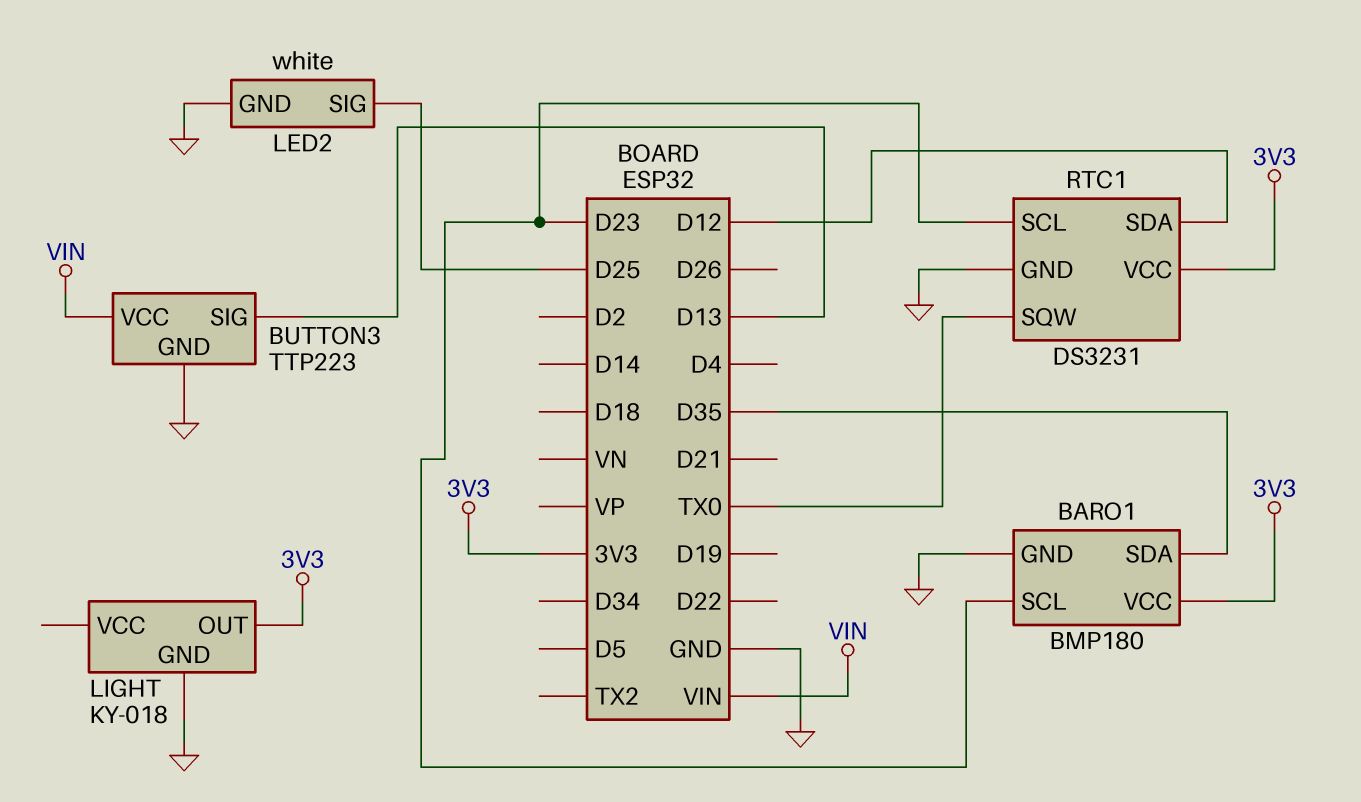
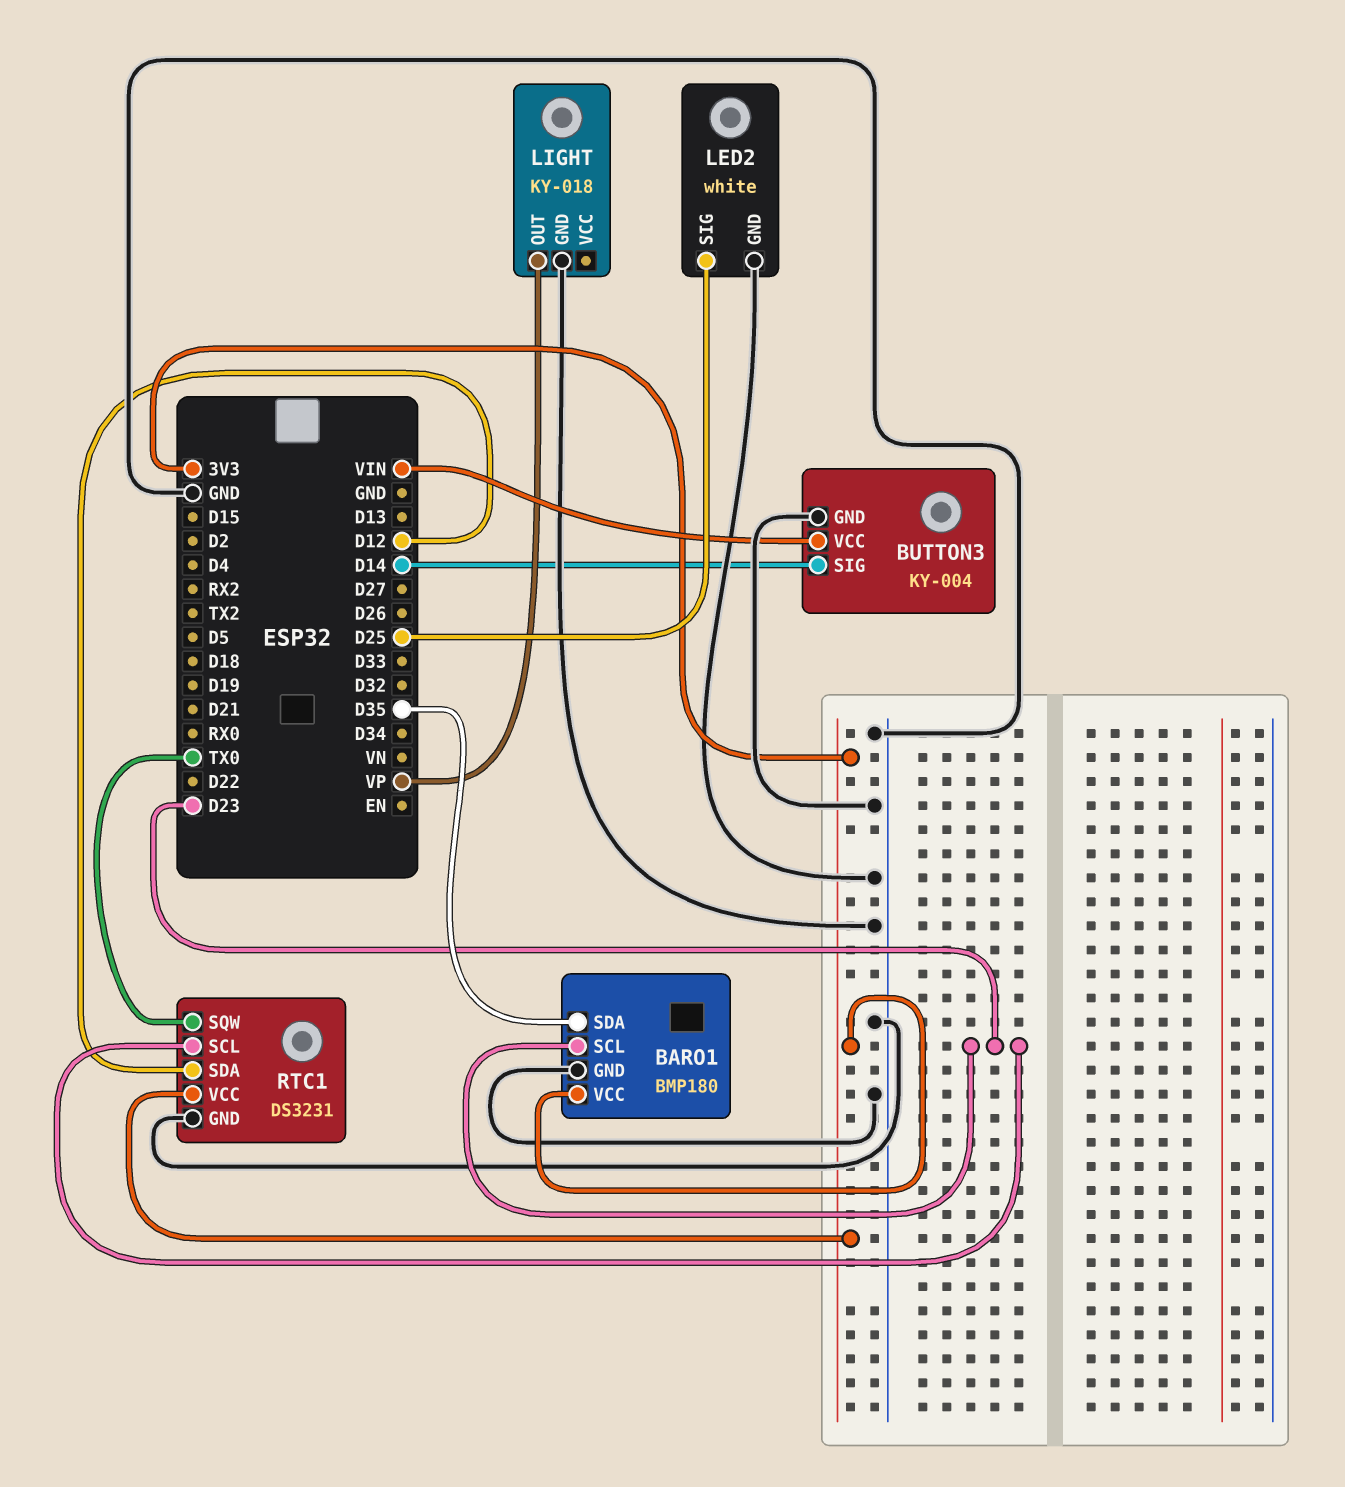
BUTTON3: TTP223 -> KY-004
BUTTON3 pin SIG: D13 -> D14
LIGHT pin OUT: 3V3 -> VP

